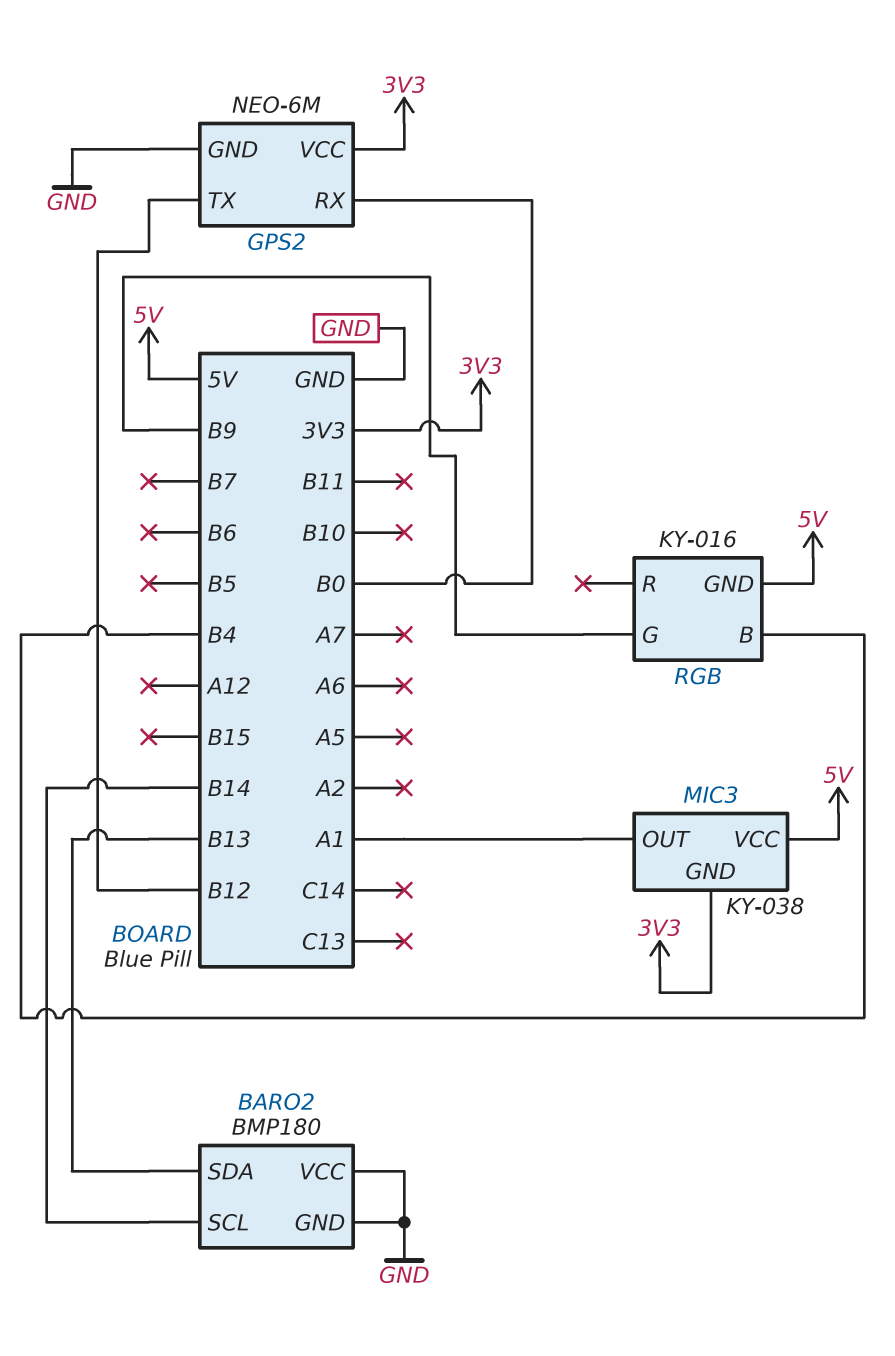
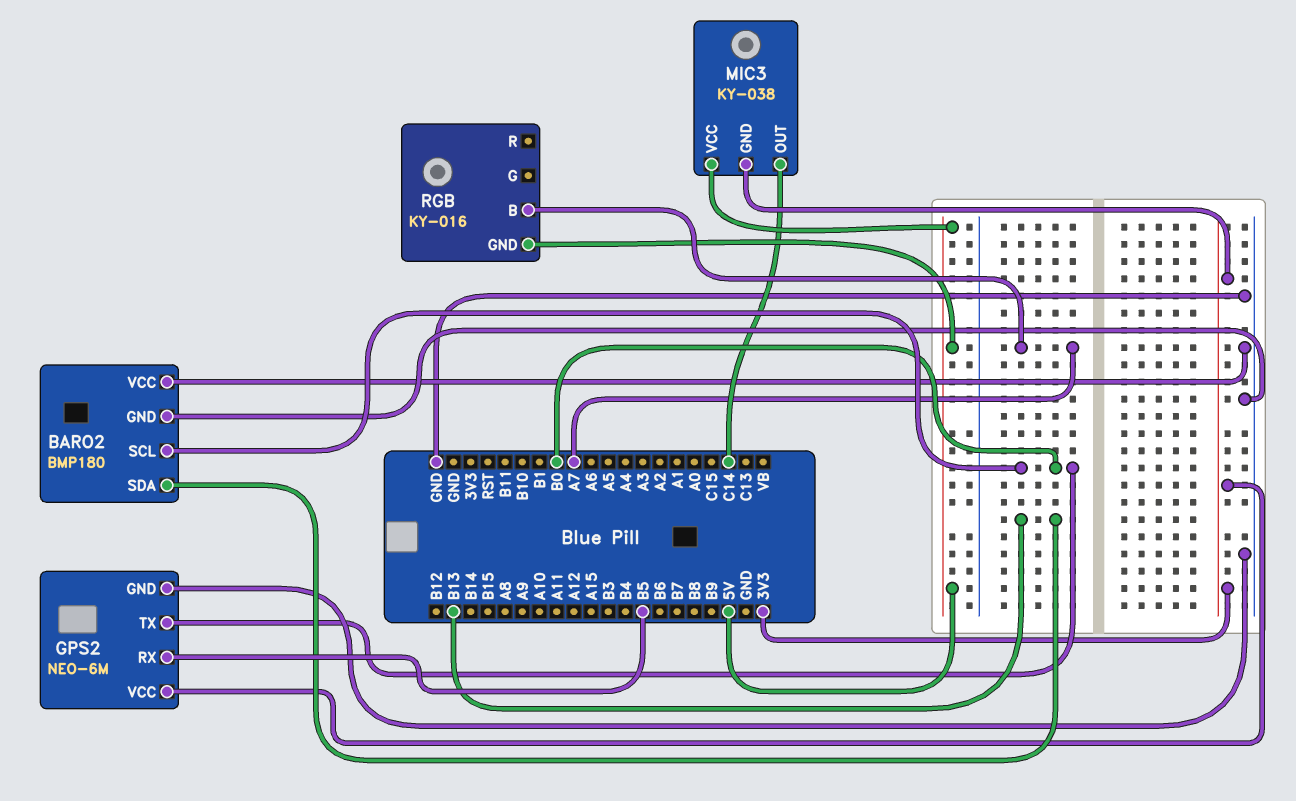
BARO2 pin SCL: B14 -> B0
GPS2 pin RX: B0 -> B5
GPS2 pin TX: B12 -> B0
MIC3 pin OUT: A1 -> C14
RGB pin B: B4 -> A7
RGB pin G: B9 -> none

